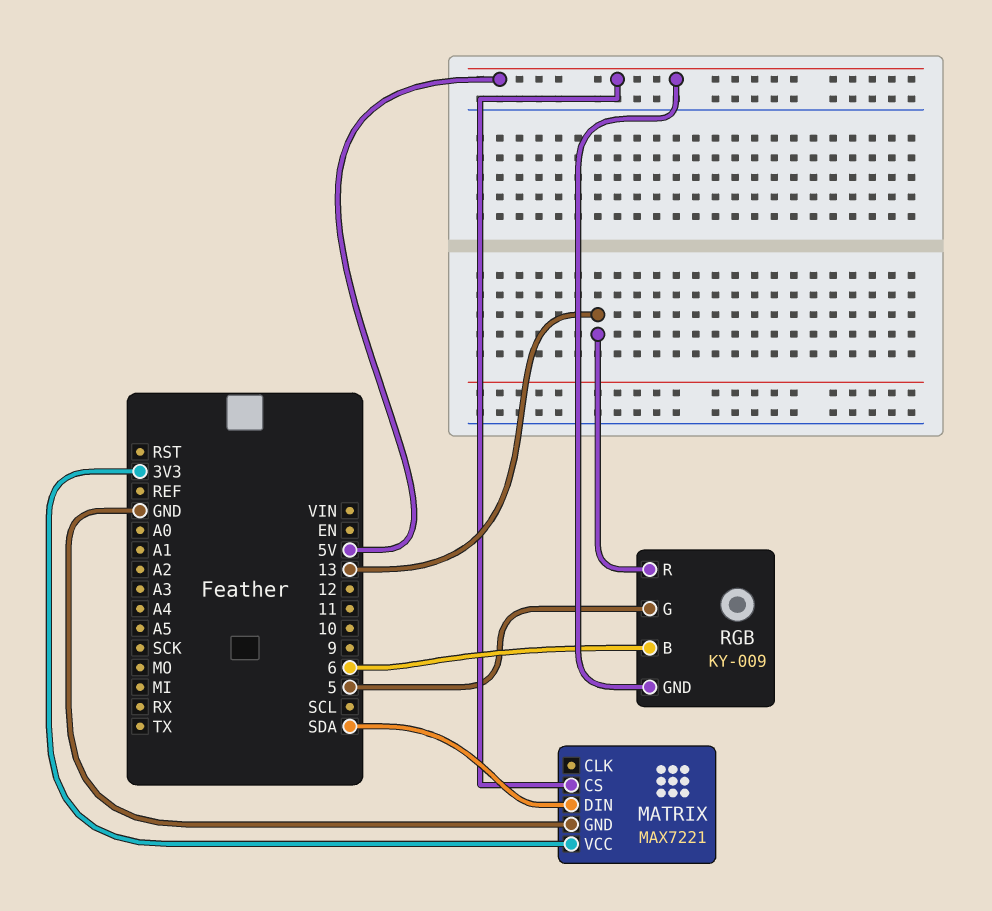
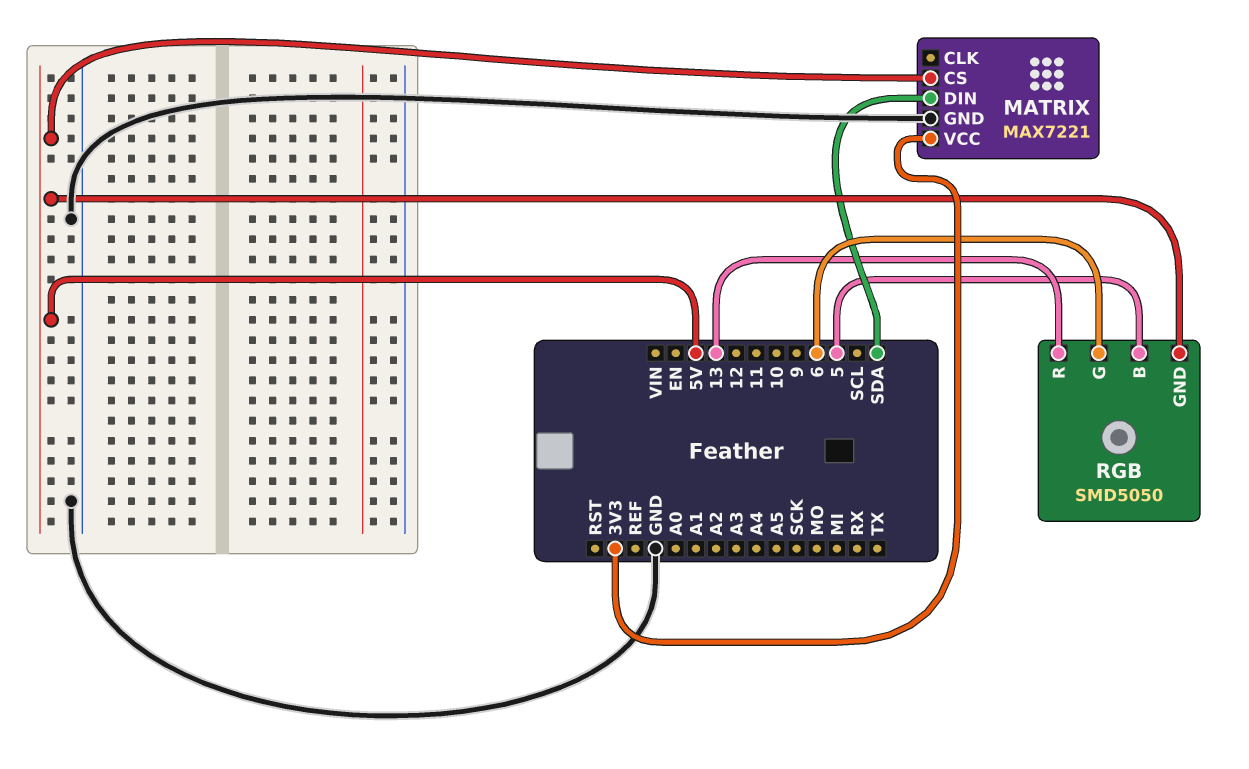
RGB: KY-009 -> SMD5050
RGB pin B: 6 -> 5
RGB pin G: 5 -> 6

